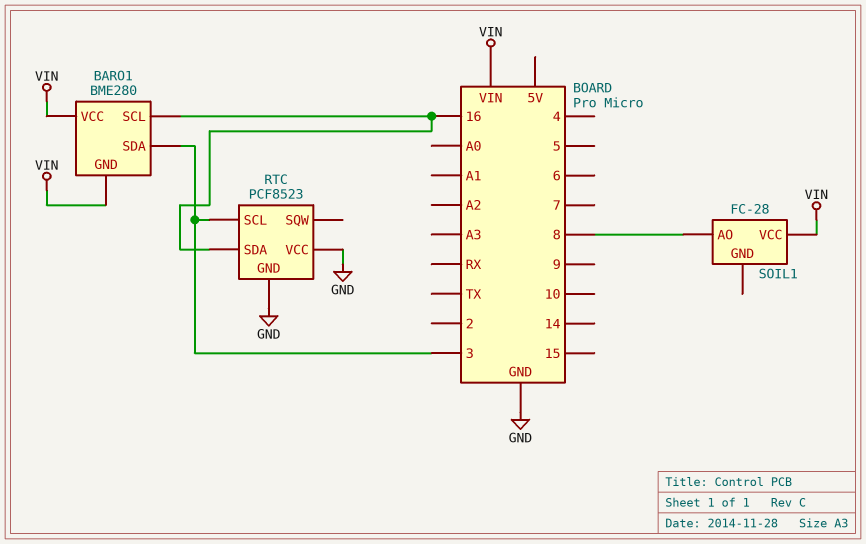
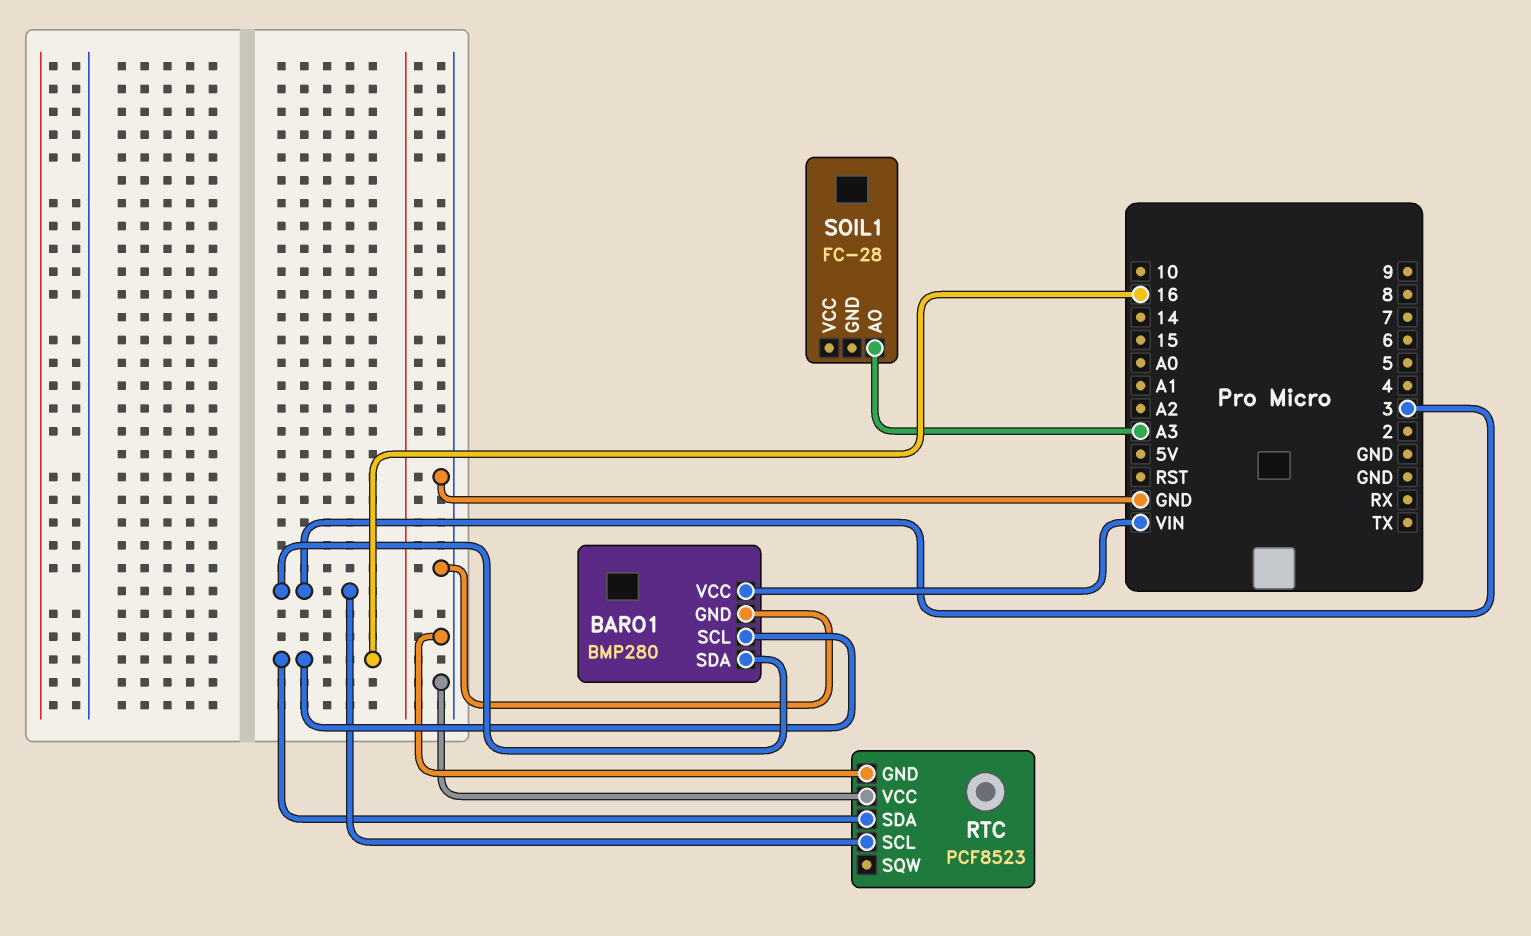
BARO1: BME280 -> BMP280
BARO1 pin GND: VIN -> GND
SOIL1 pin AO: 8 -> A3
SOIL1 pin VCC: VIN -> none

